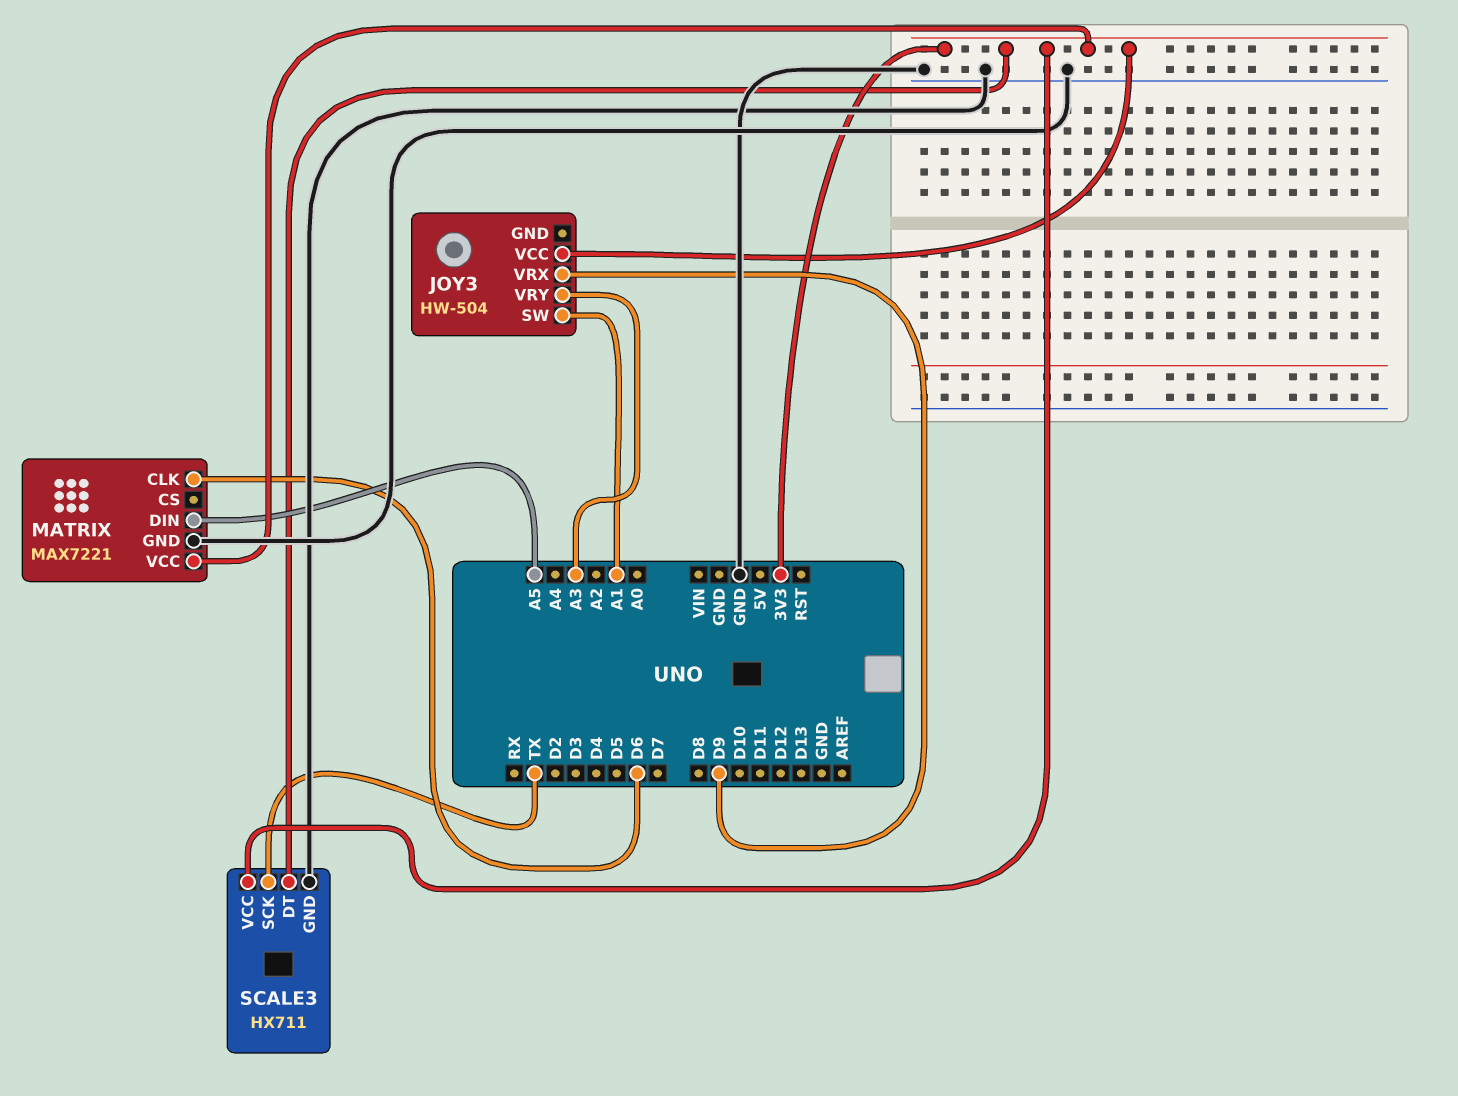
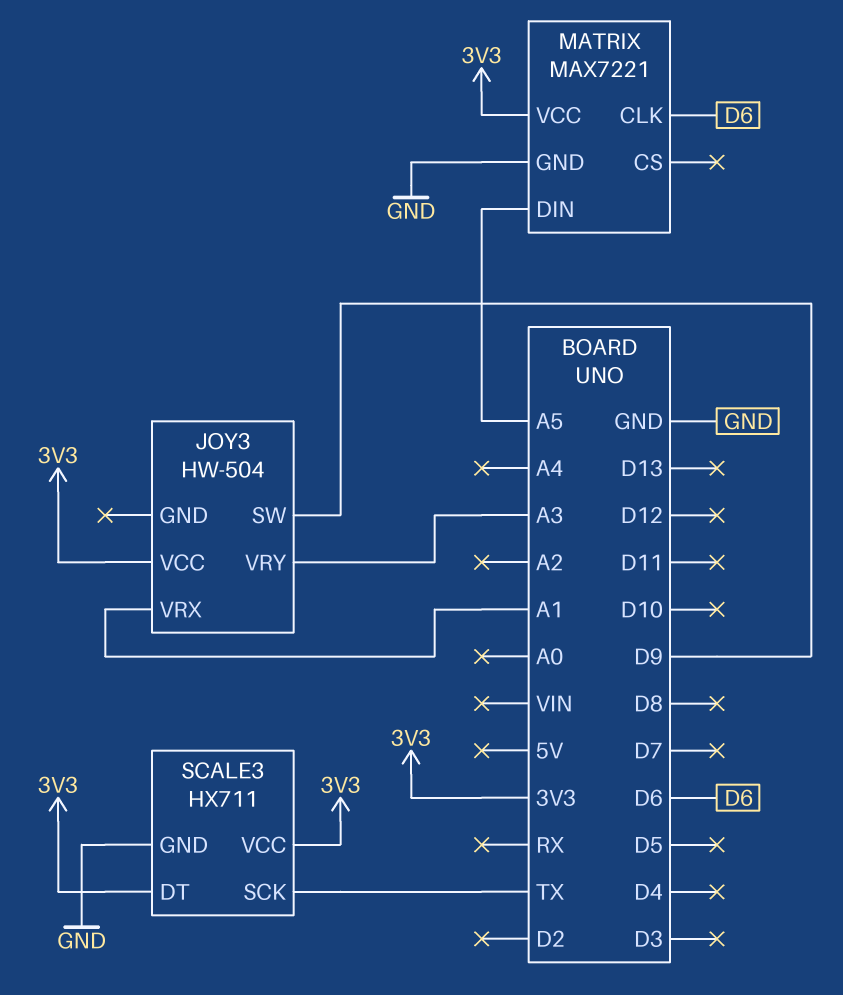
JOY3 pin SW: A1 -> D9
JOY3 pin VRX: D9 -> A1

